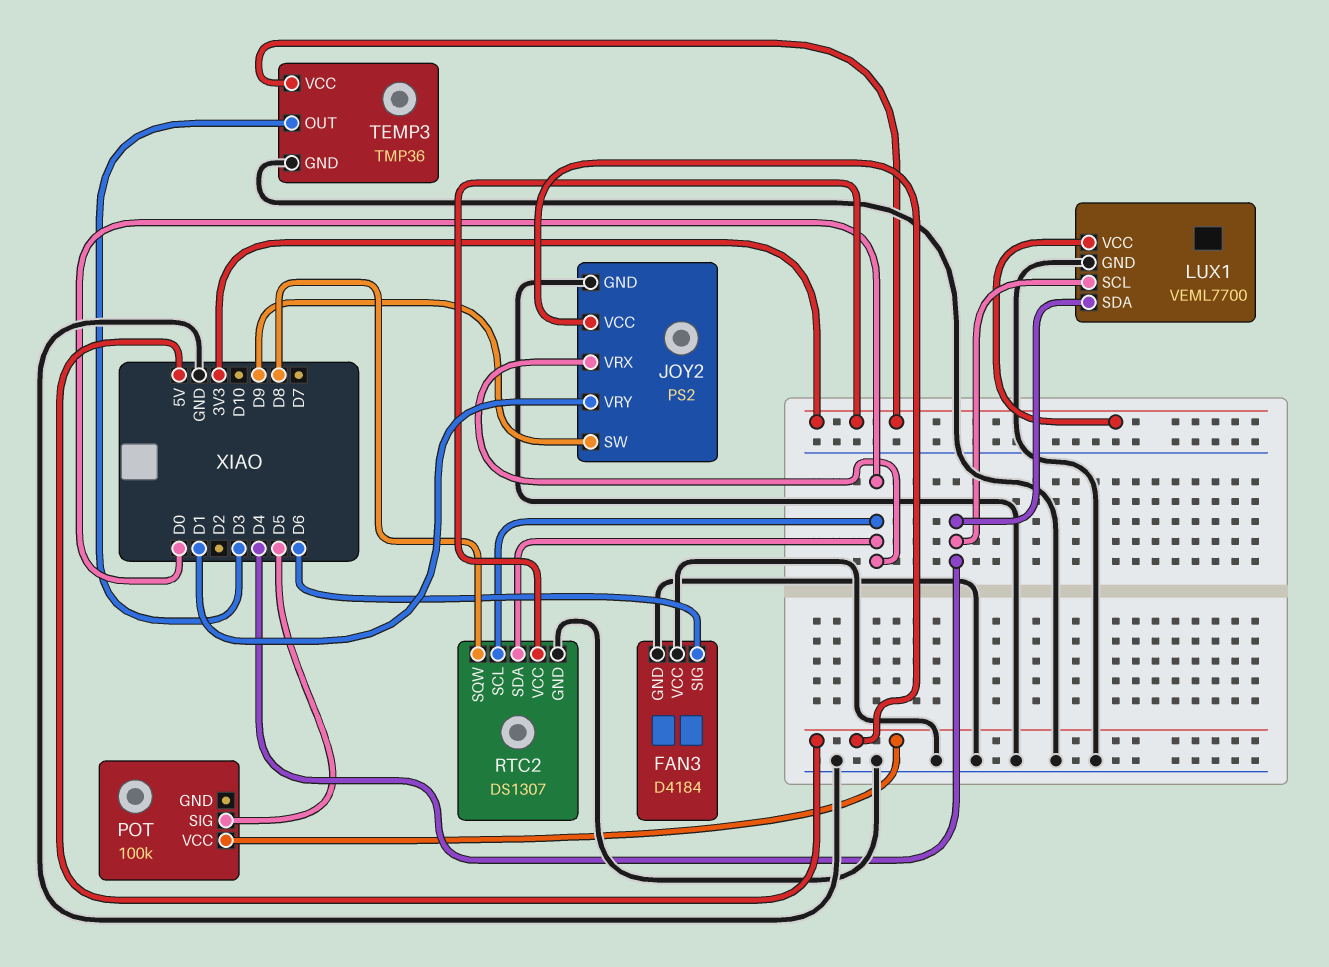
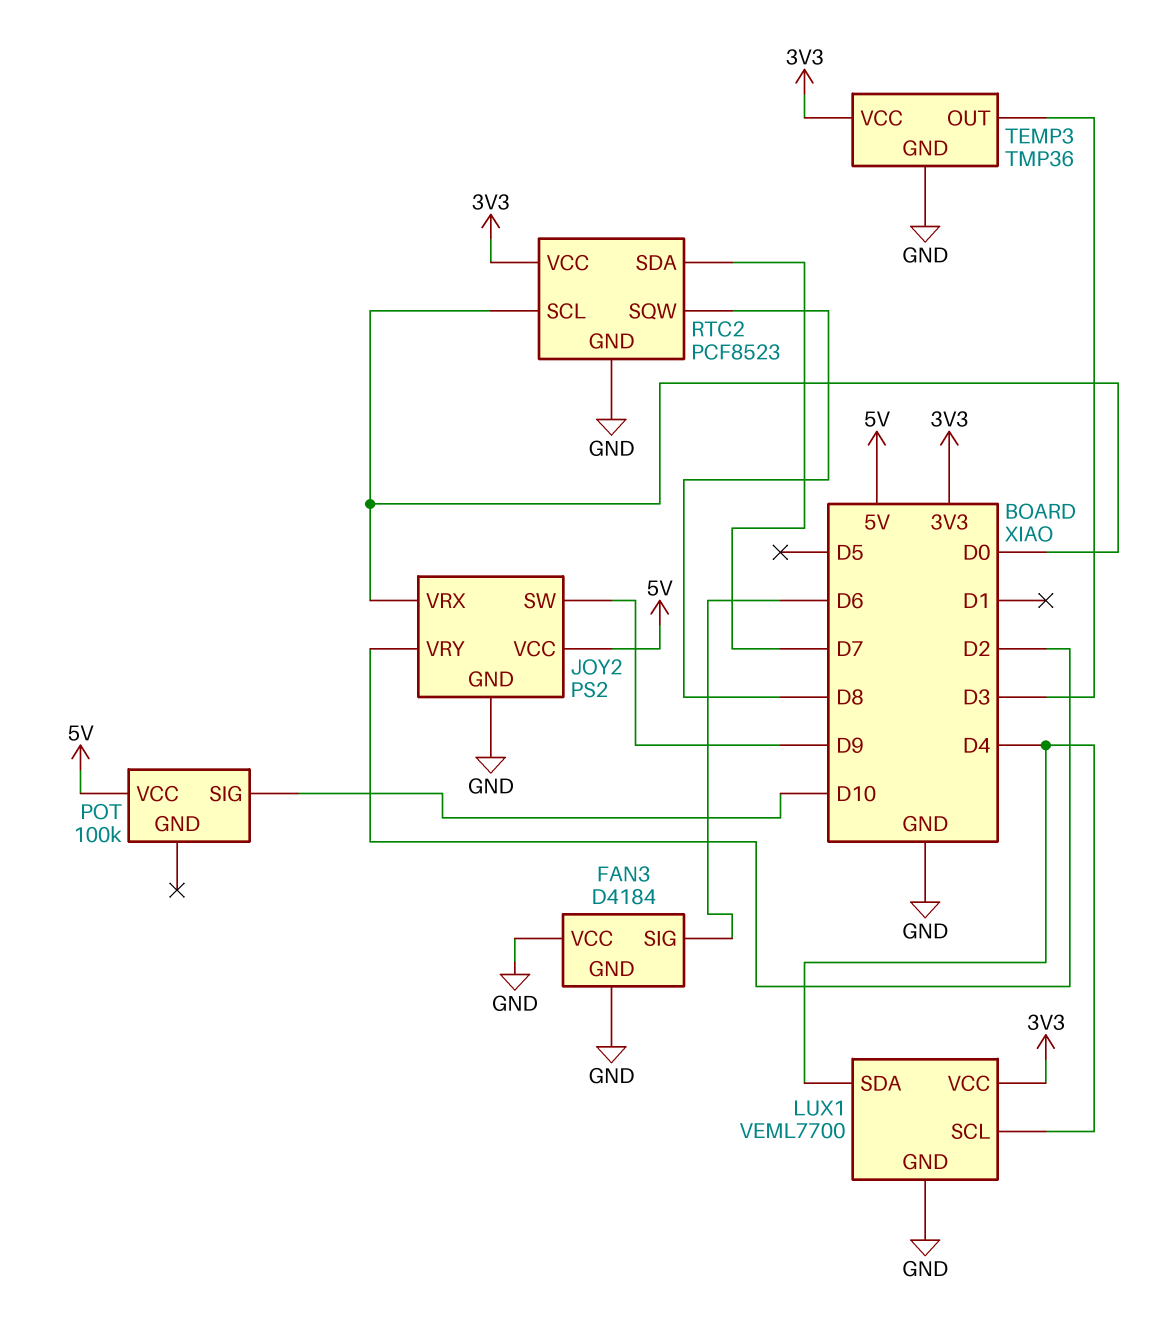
JOY2 pin VRY: D1 -> D2
POT pin SIG: D5 -> D10
RTC2: DS1307 -> PCF8523
RTC2 pin SDA: D0 -> D7

